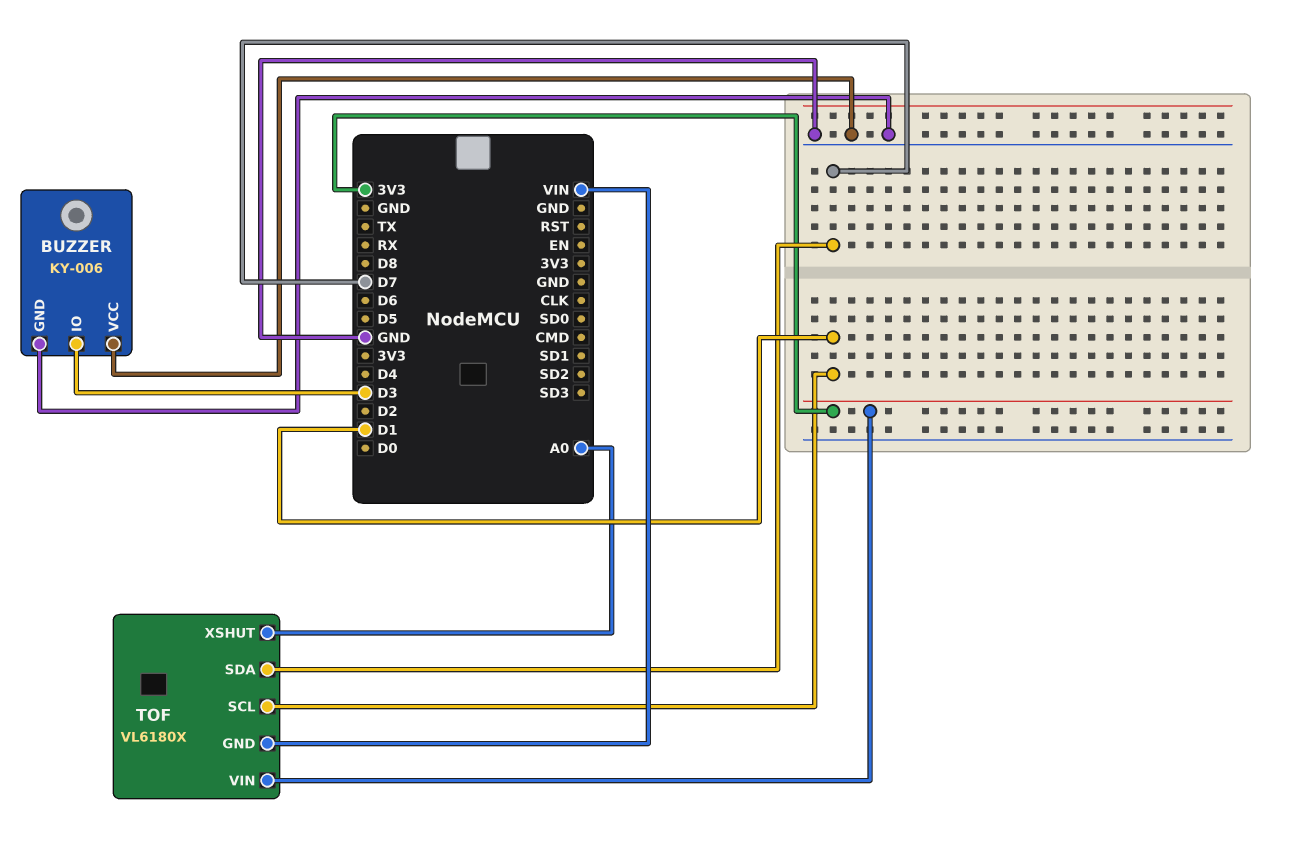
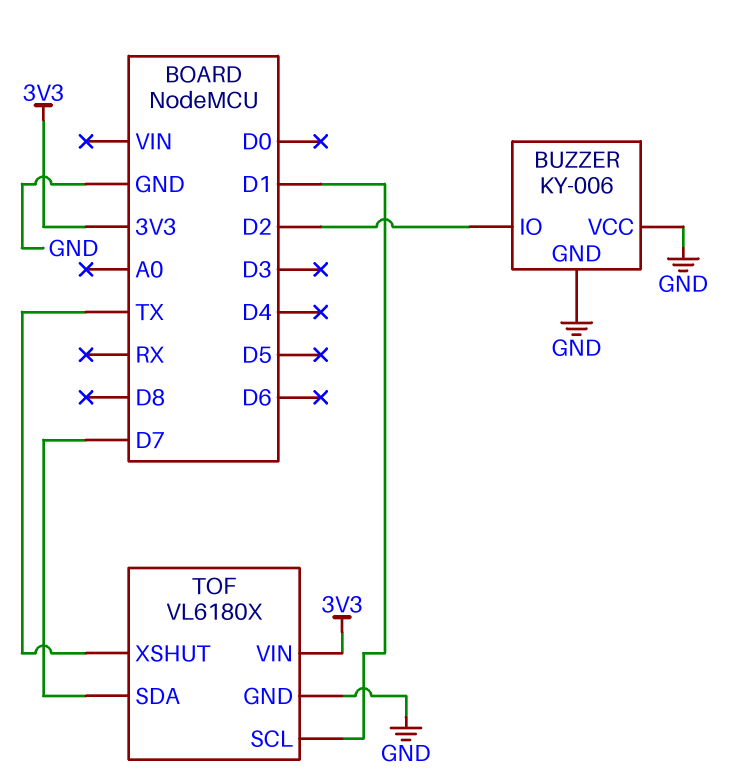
BUZZER pin IO: D3 -> D2
TOF pin GND: VIN -> GND
TOF pin XSHUT: A0 -> TX

